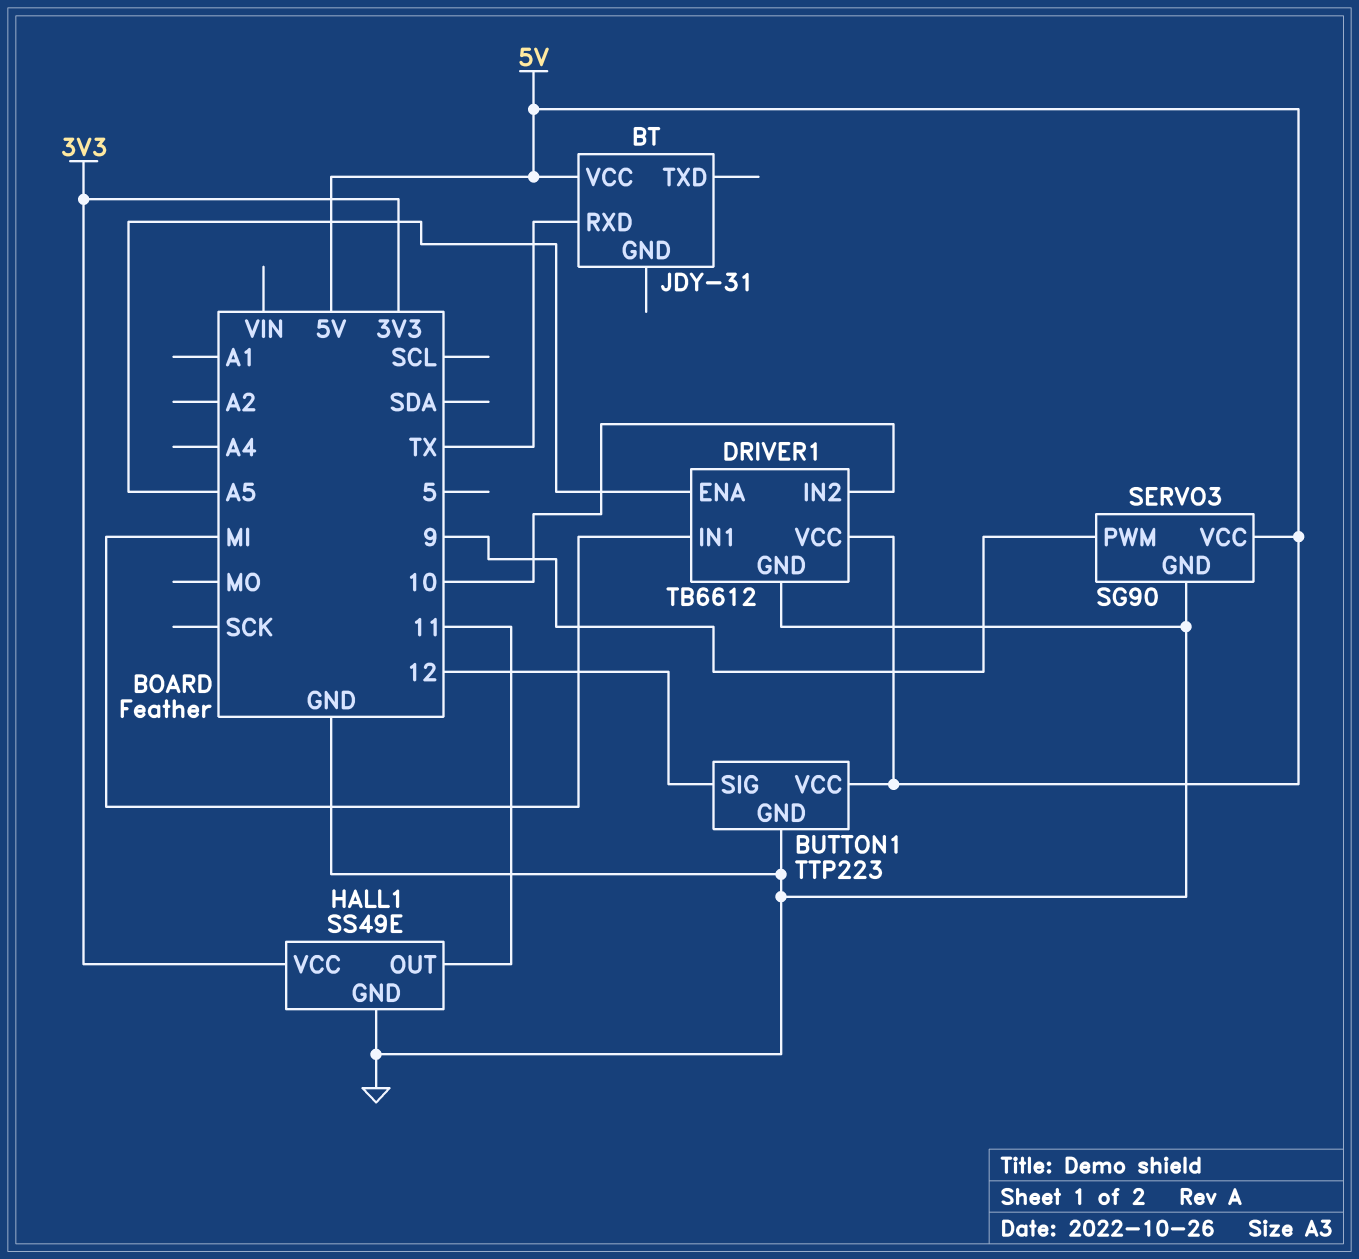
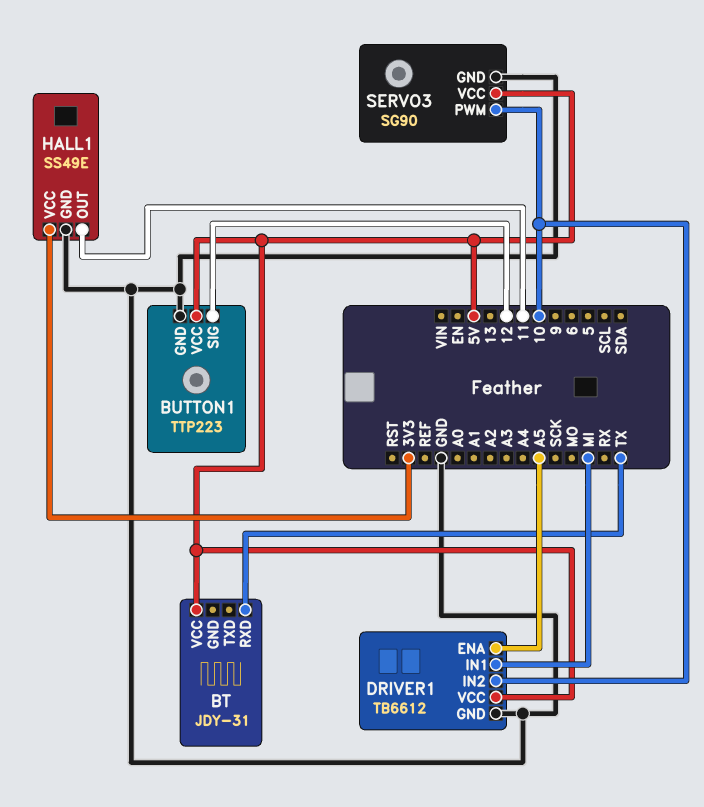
SERVO3 pin PWM: 9 -> 10

